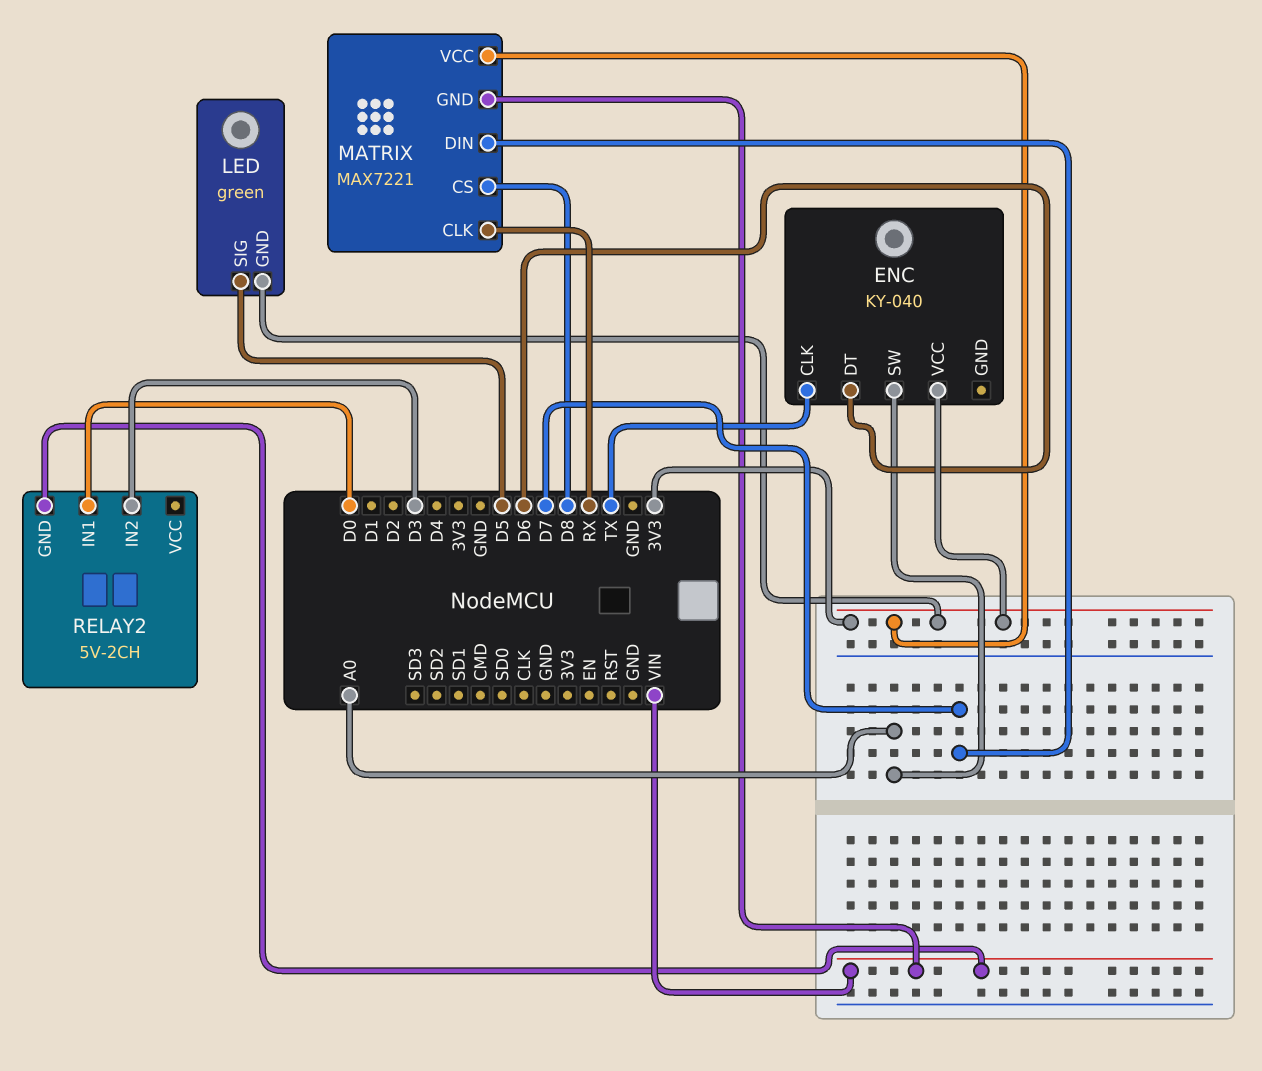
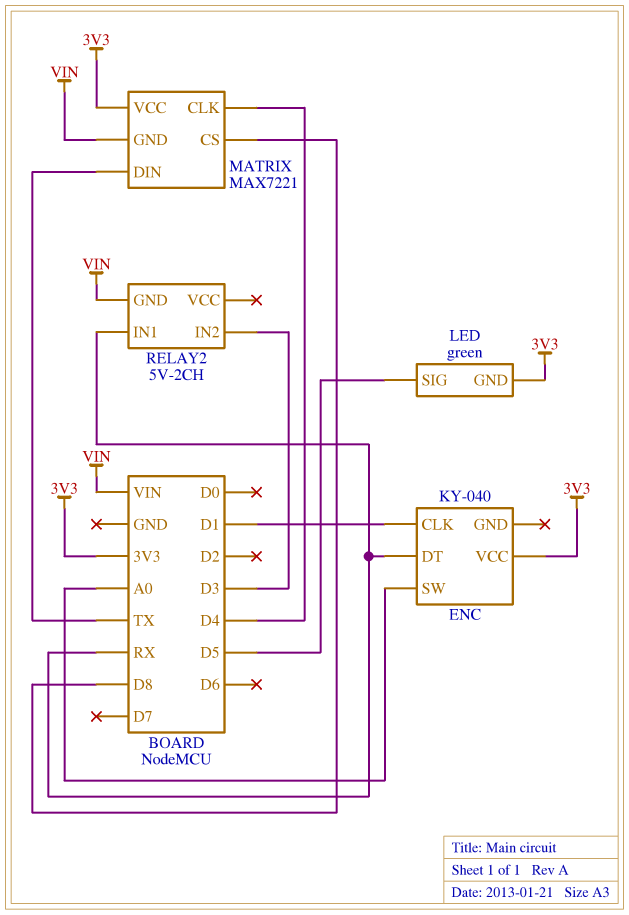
ENC pin CLK: TX -> D1
ENC pin DT: D6 -> RX
MATRIX pin CLK: RX -> D4
MATRIX pin DIN: D7 -> TX
RELAY2 pin IN1: D0 -> RX

